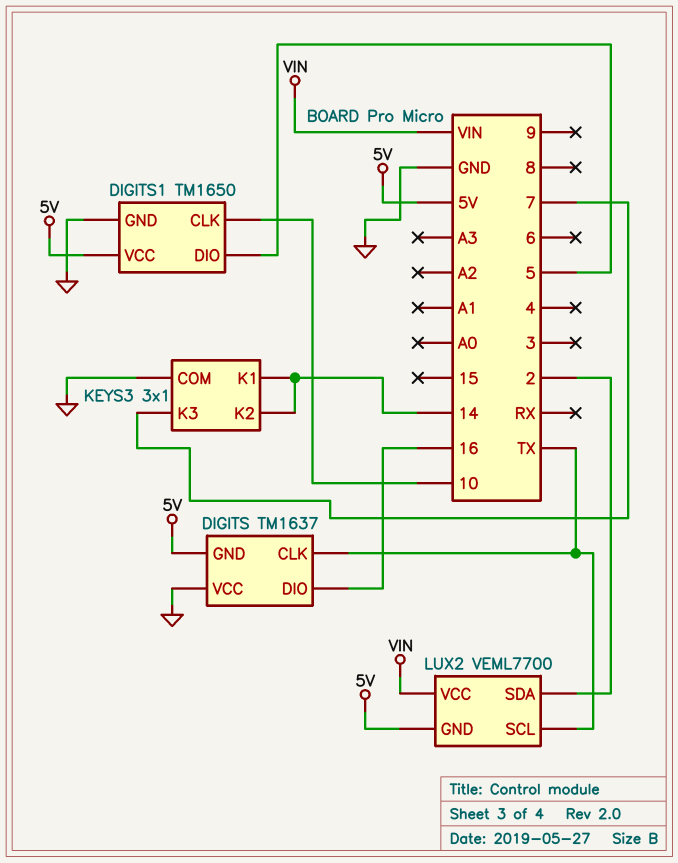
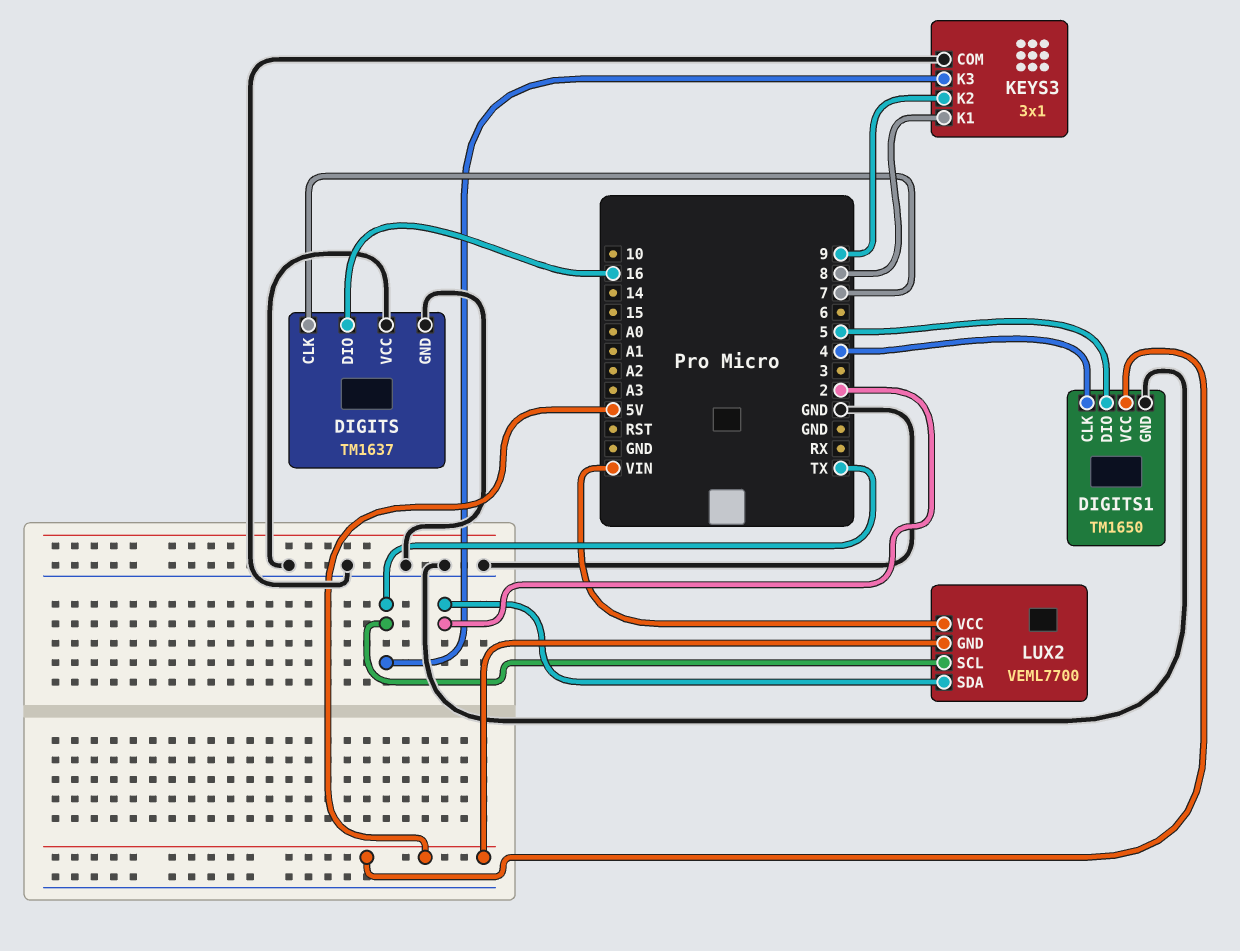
DIGITS pin CLK: TX -> 7
DIGITS pin GND: 5V -> GND
DIGITS1 pin CLK: 10 -> 4
KEYS3 pin K1: 14 -> 8
KEYS3 pin K2: 14 -> 9
KEYS3 pin K3: 7 -> TX

